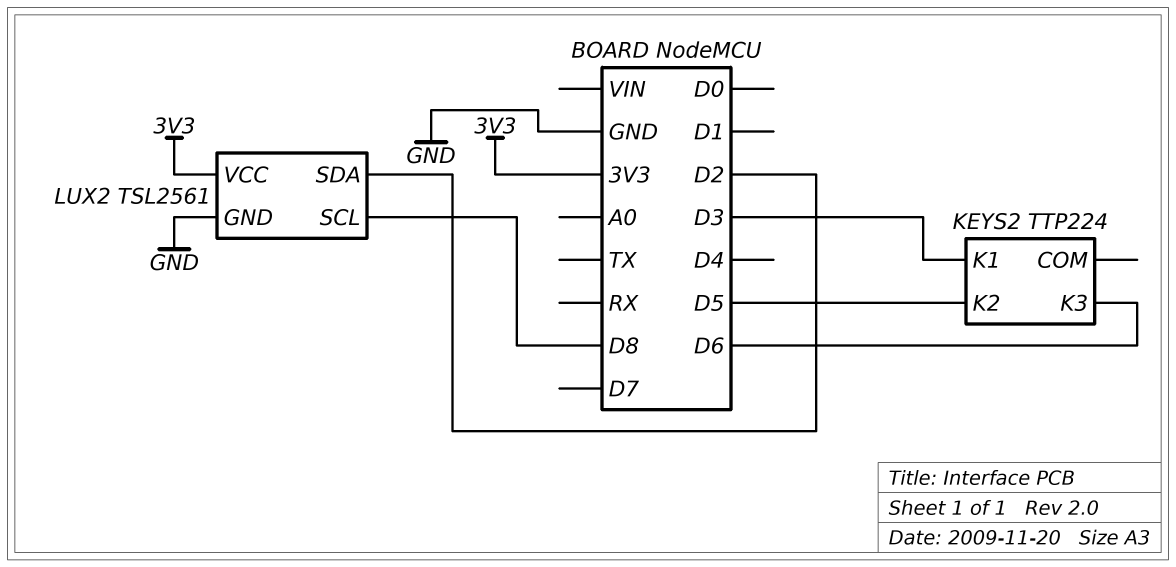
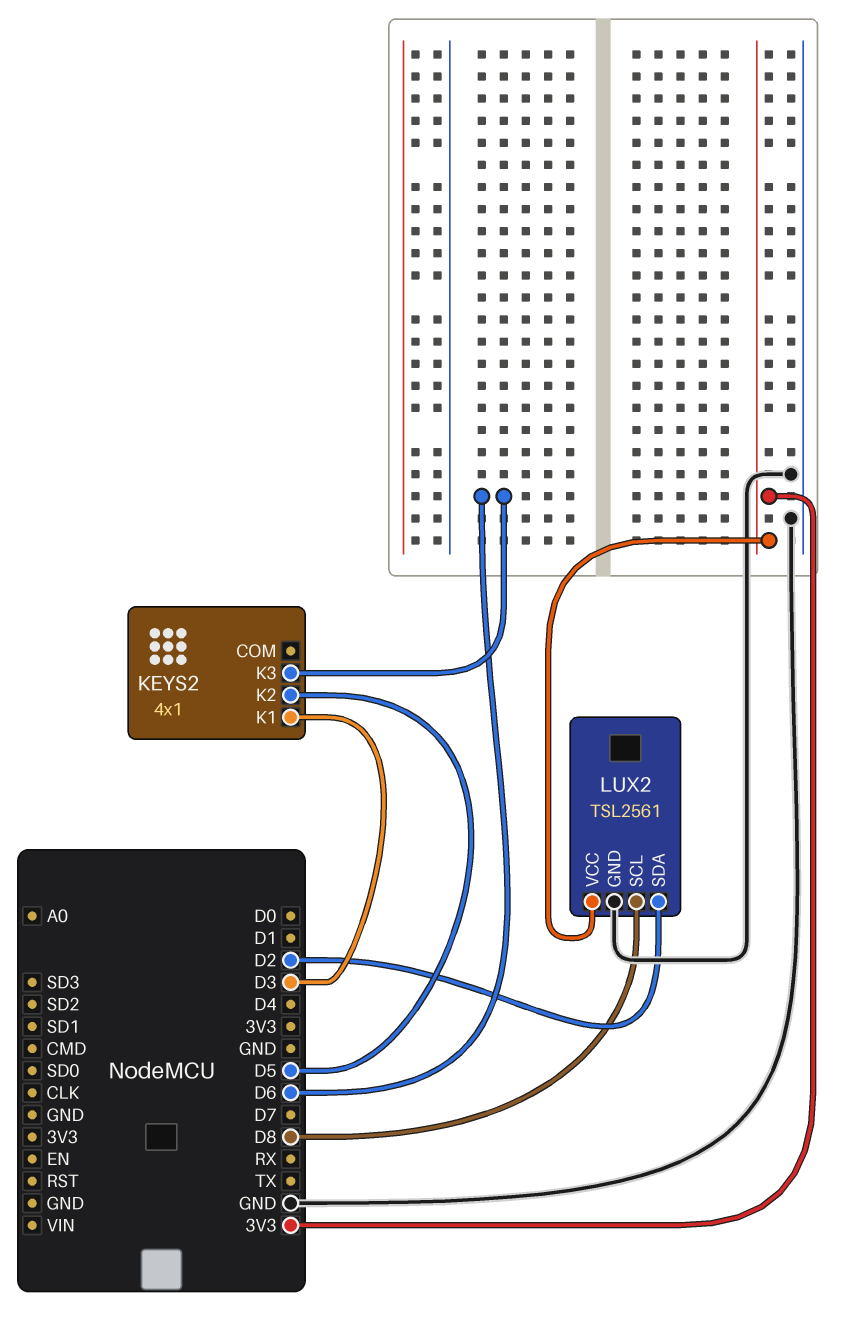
KEYS2: TTP224 -> 4x1

